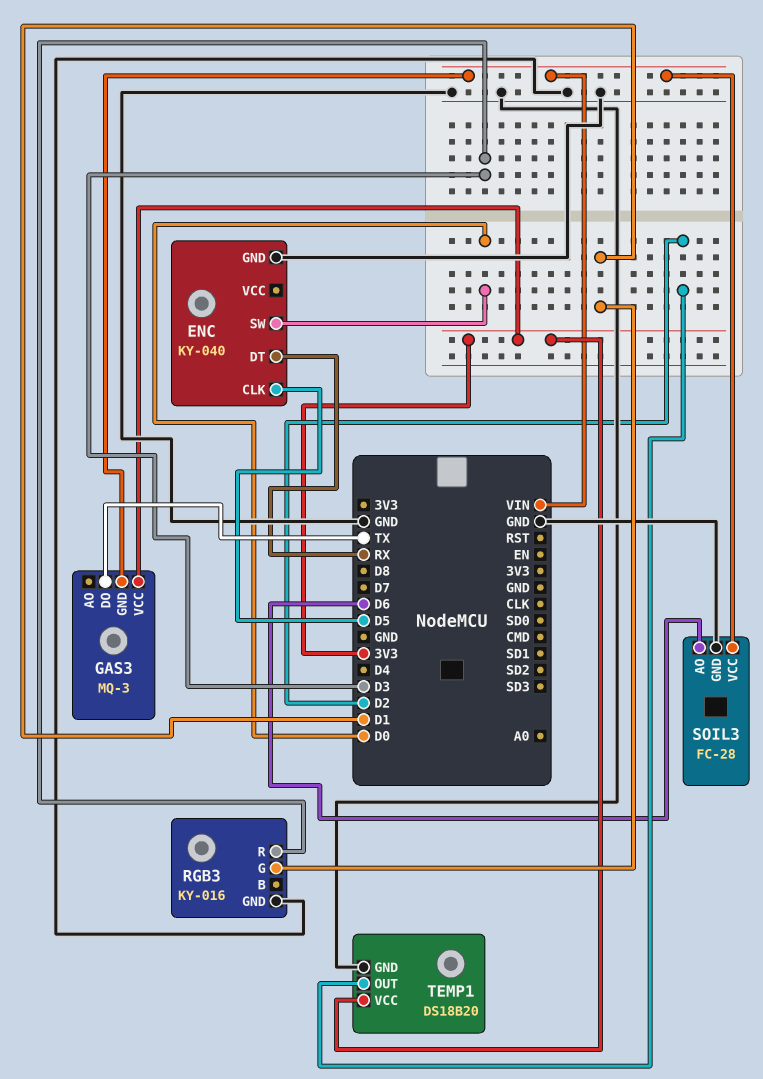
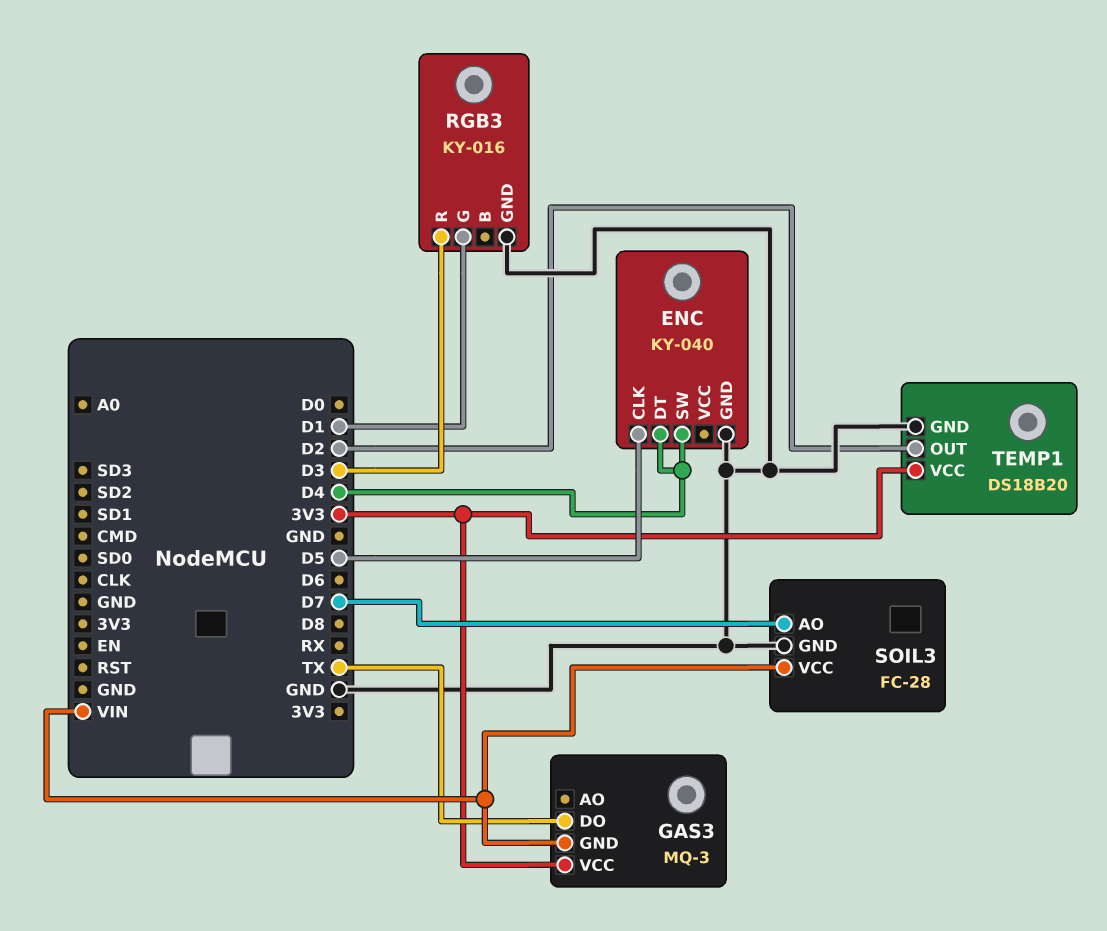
ENC pin DT: RX -> D4
ENC pin SW: D0 -> D4
SOIL3 pin AO: D6 -> D7

